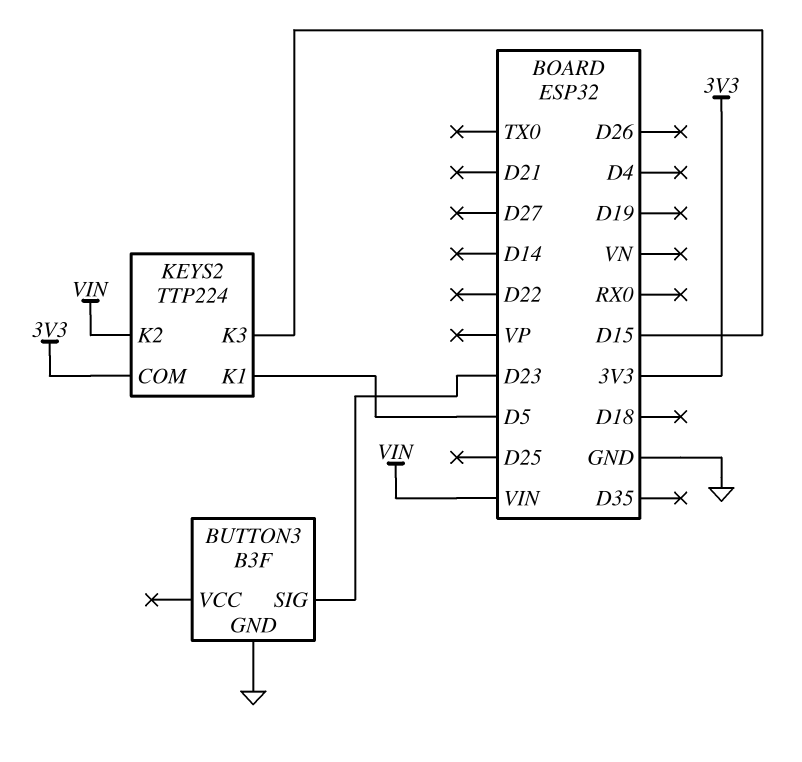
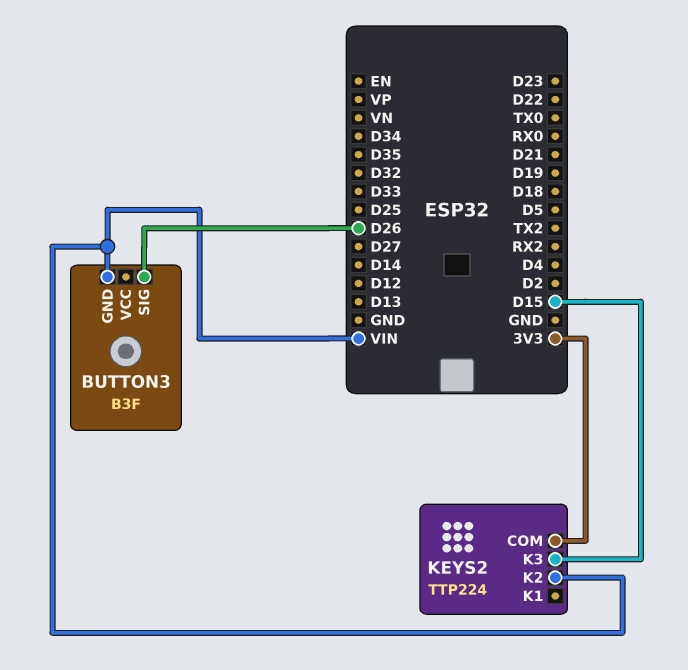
BUTTON3 pin GND: GND -> VIN
BUTTON3 pin SIG: D23 -> D26
KEYS2 pin K1: D5 -> none

